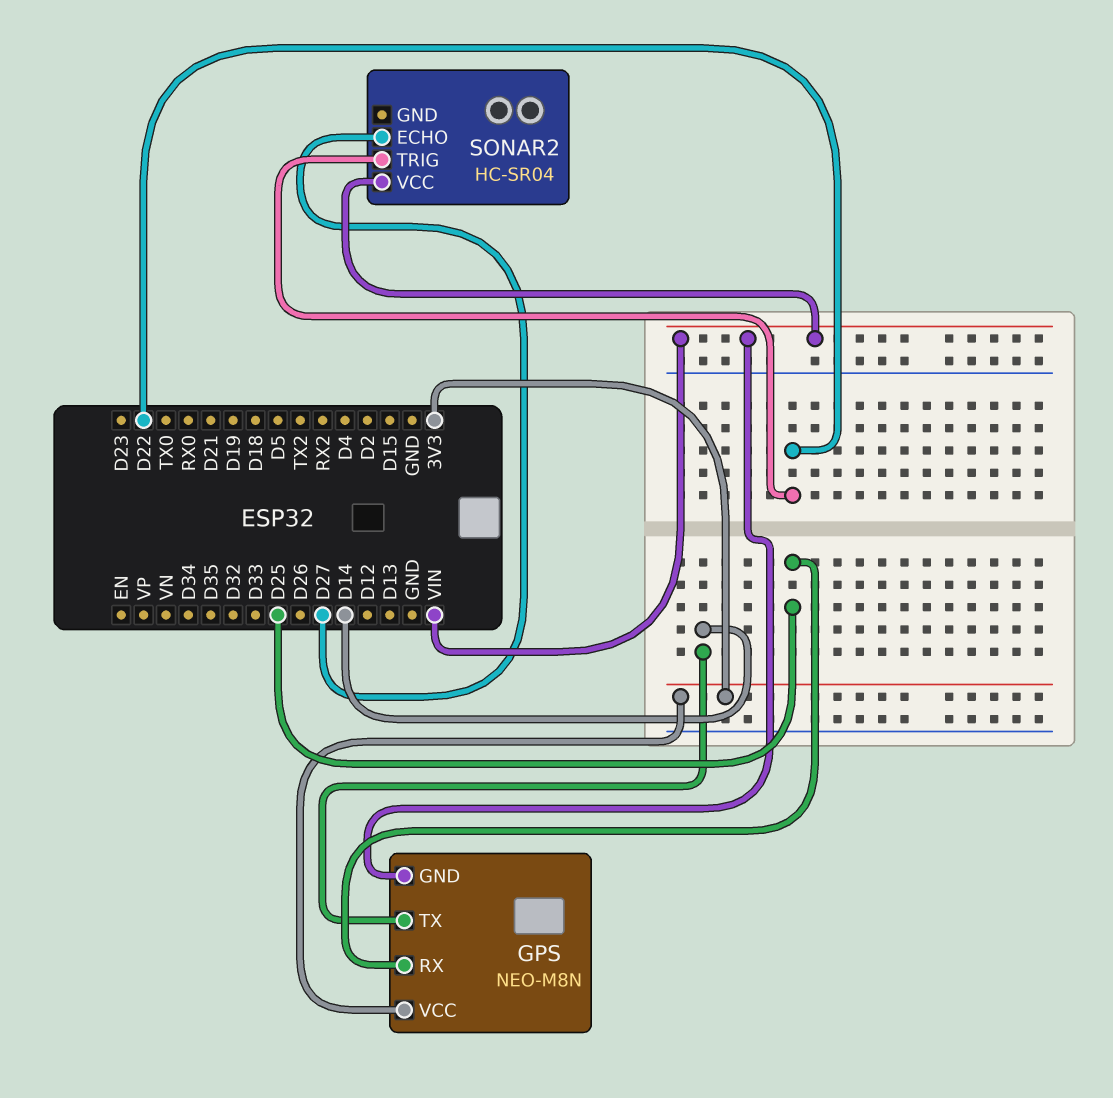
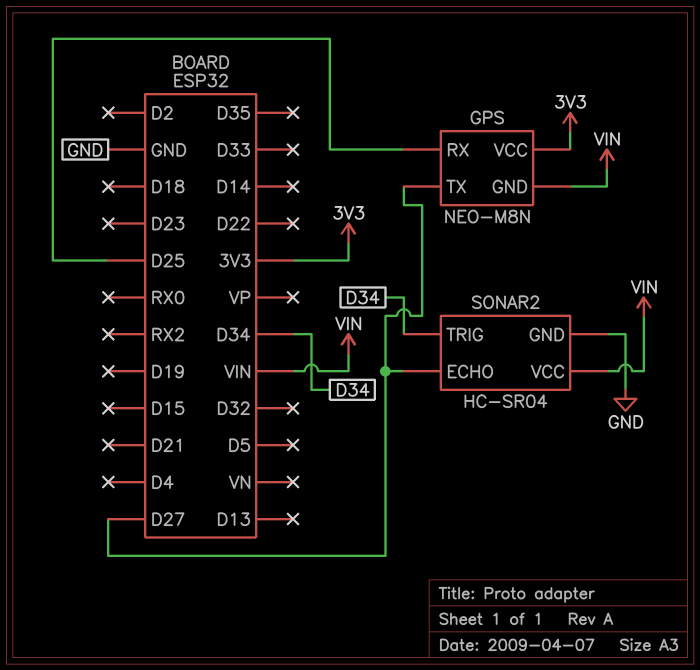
GPS pin TX: D14 -> D27
SONAR2 pin GND: none -> GND
SONAR2 pin TRIG: D22 -> D34

